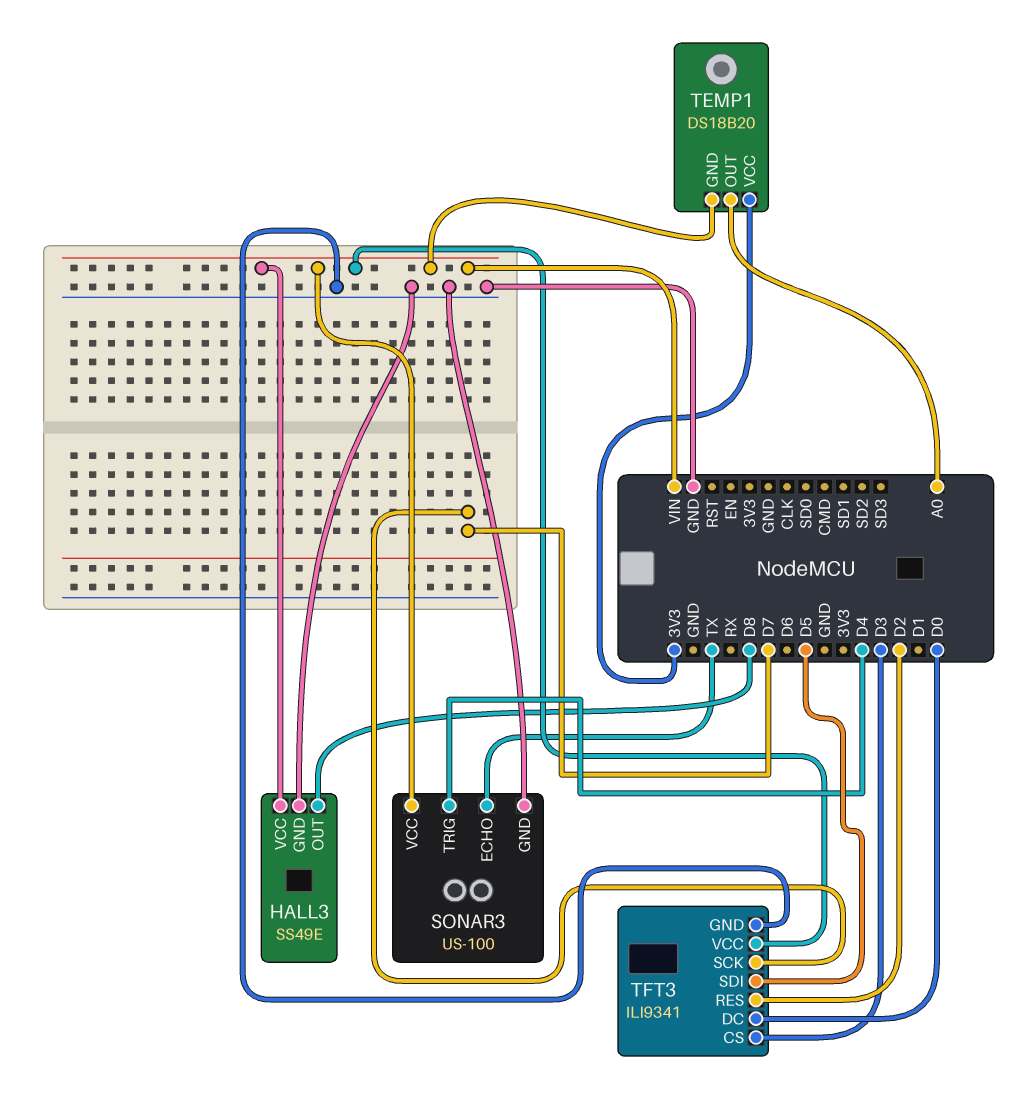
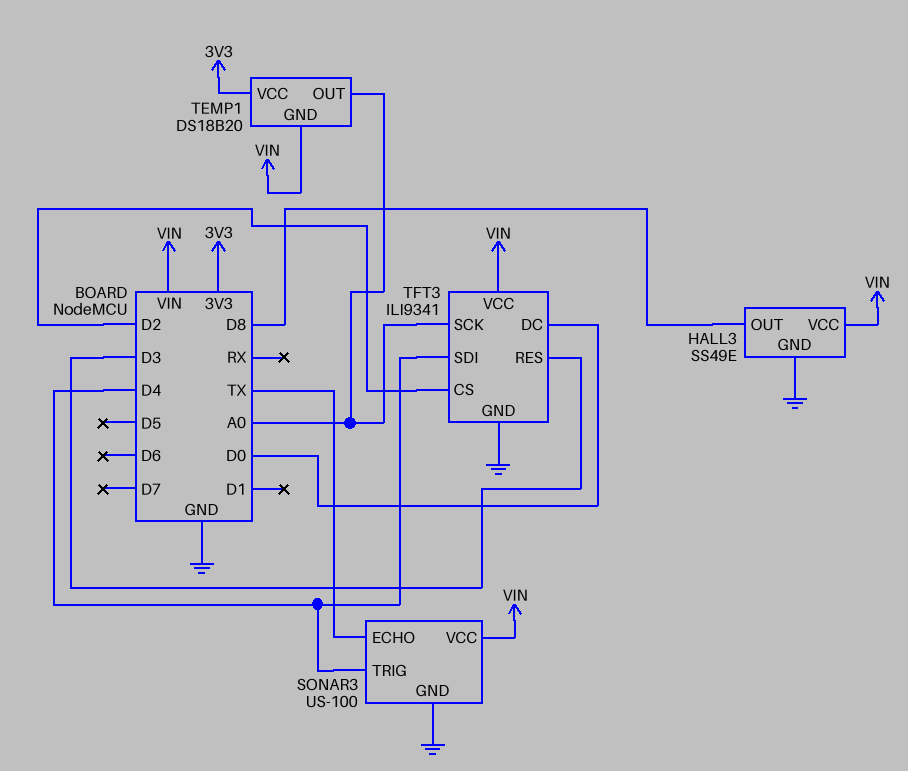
TFT3 pin CS: D3 -> D2
TFT3 pin RES: D2 -> D3
TFT3 pin SCK: D7 -> A0
TFT3 pin SDI: D5 -> D4

